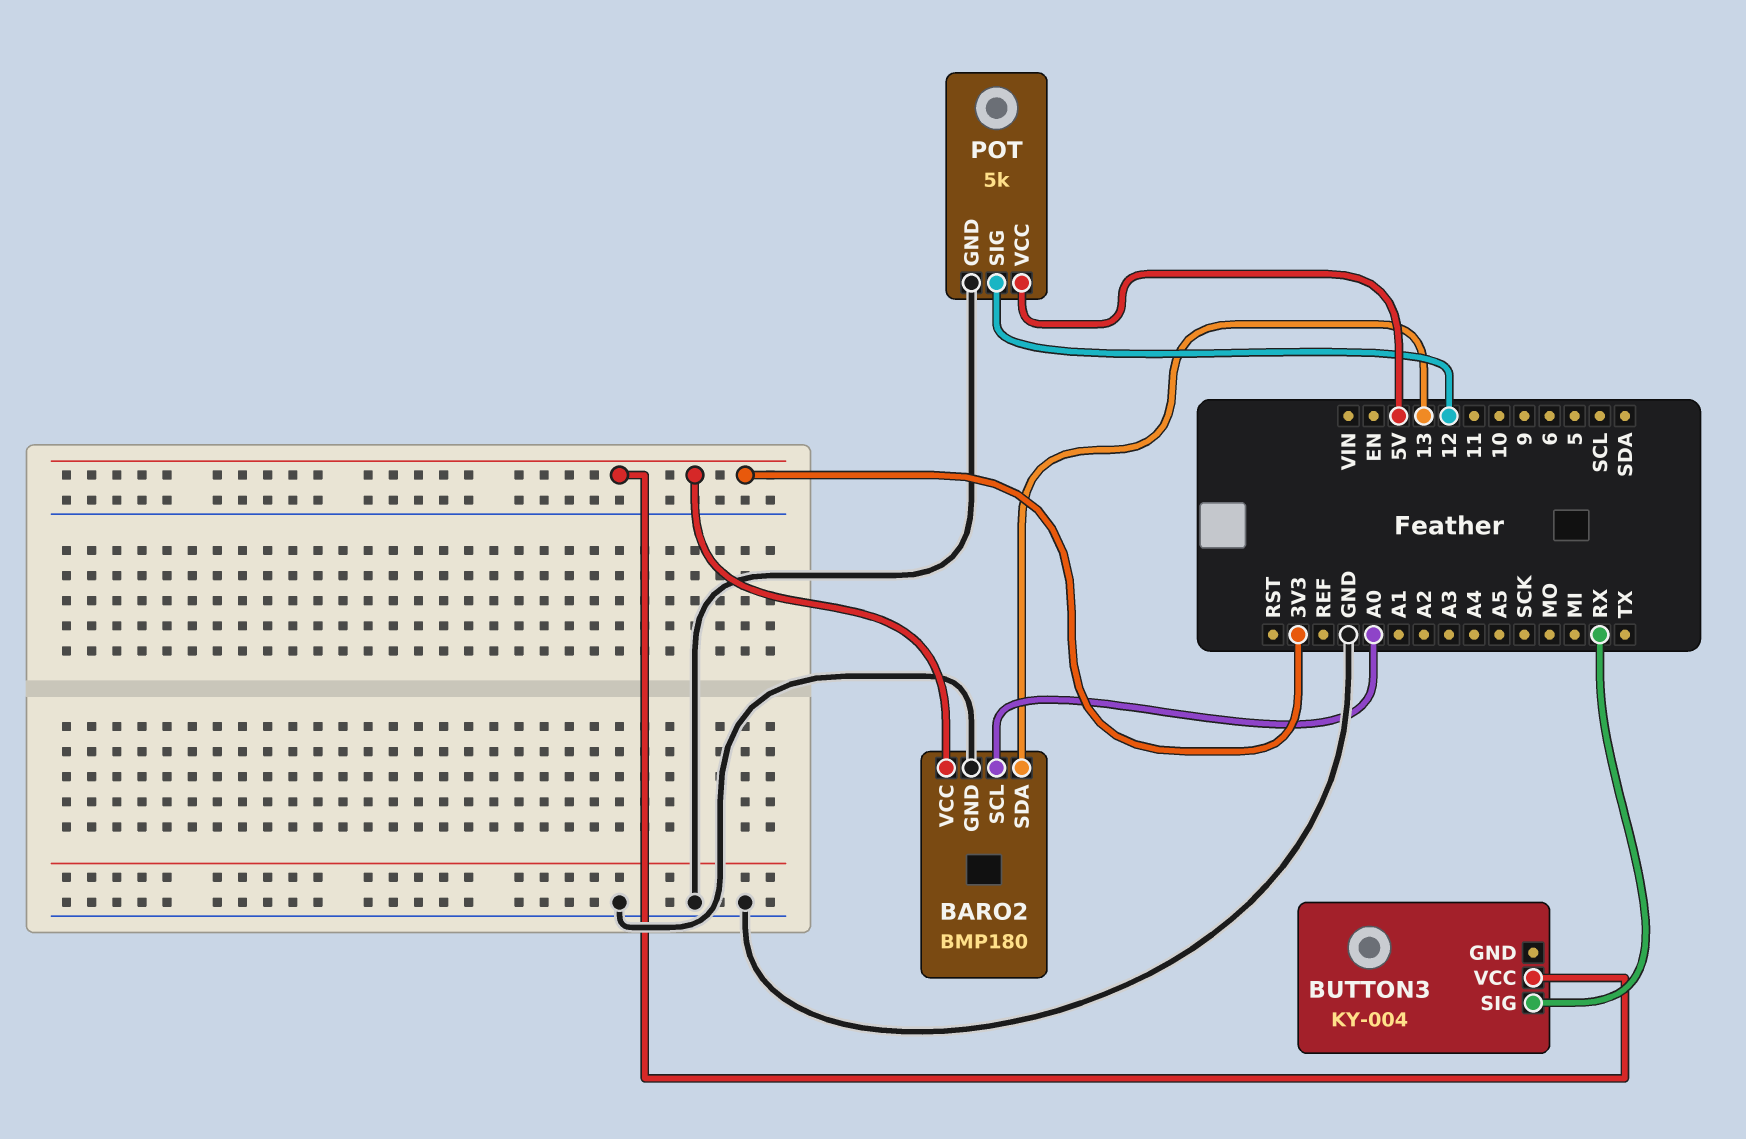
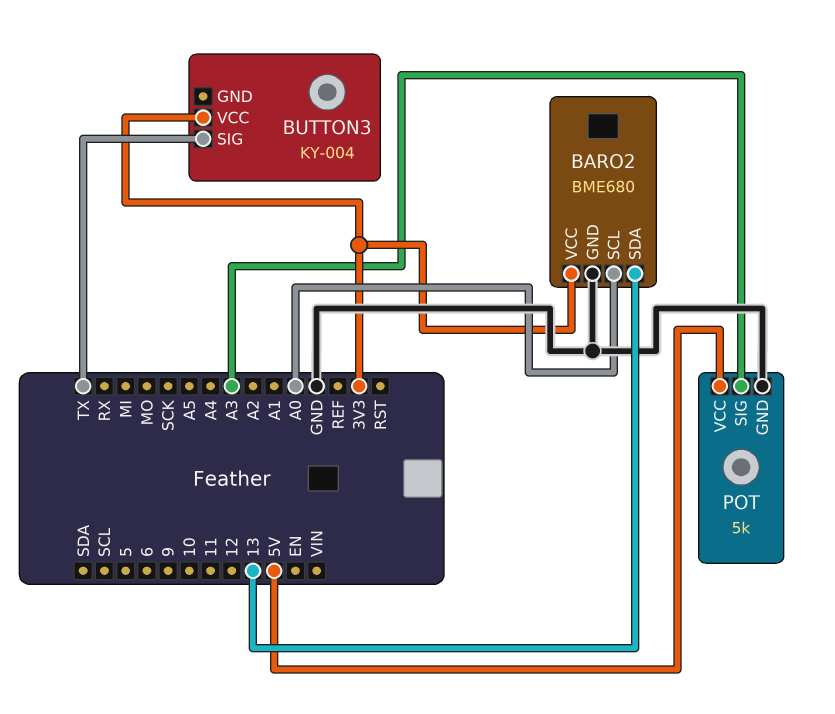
BARO2: BMP180 -> BME680
BUTTON3 pin SIG: RX -> TX
POT pin SIG: 12 -> A3

